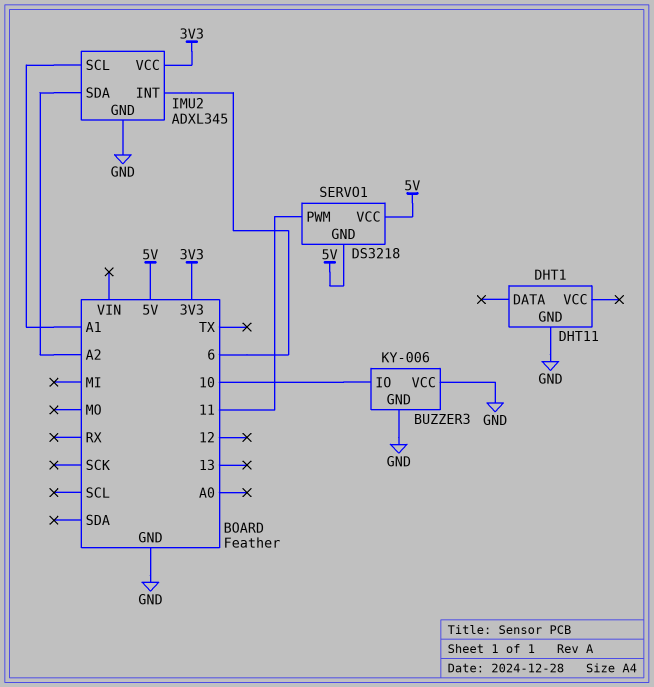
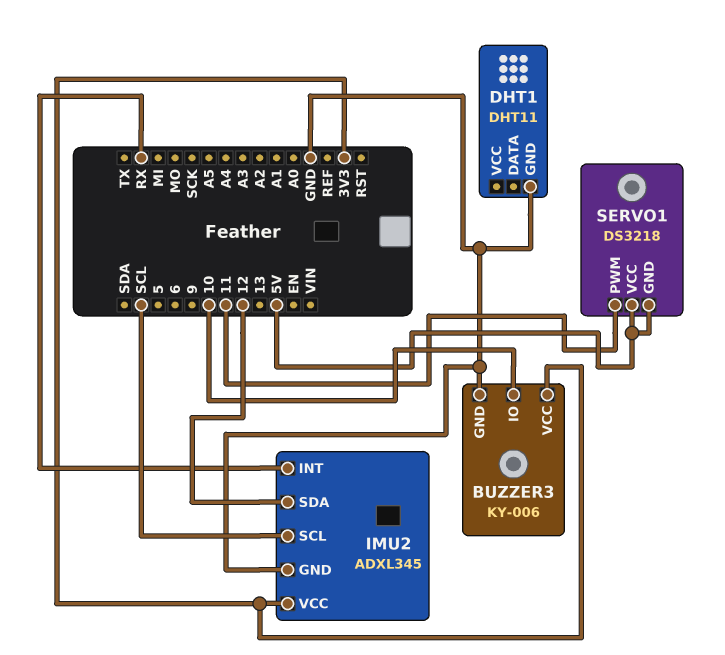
BUZZER3 pin VCC: GND -> 3V3
IMU2 pin INT: 6 -> RX
IMU2 pin SCL: A1 -> SCL
IMU2 pin SDA: A2 -> 12

